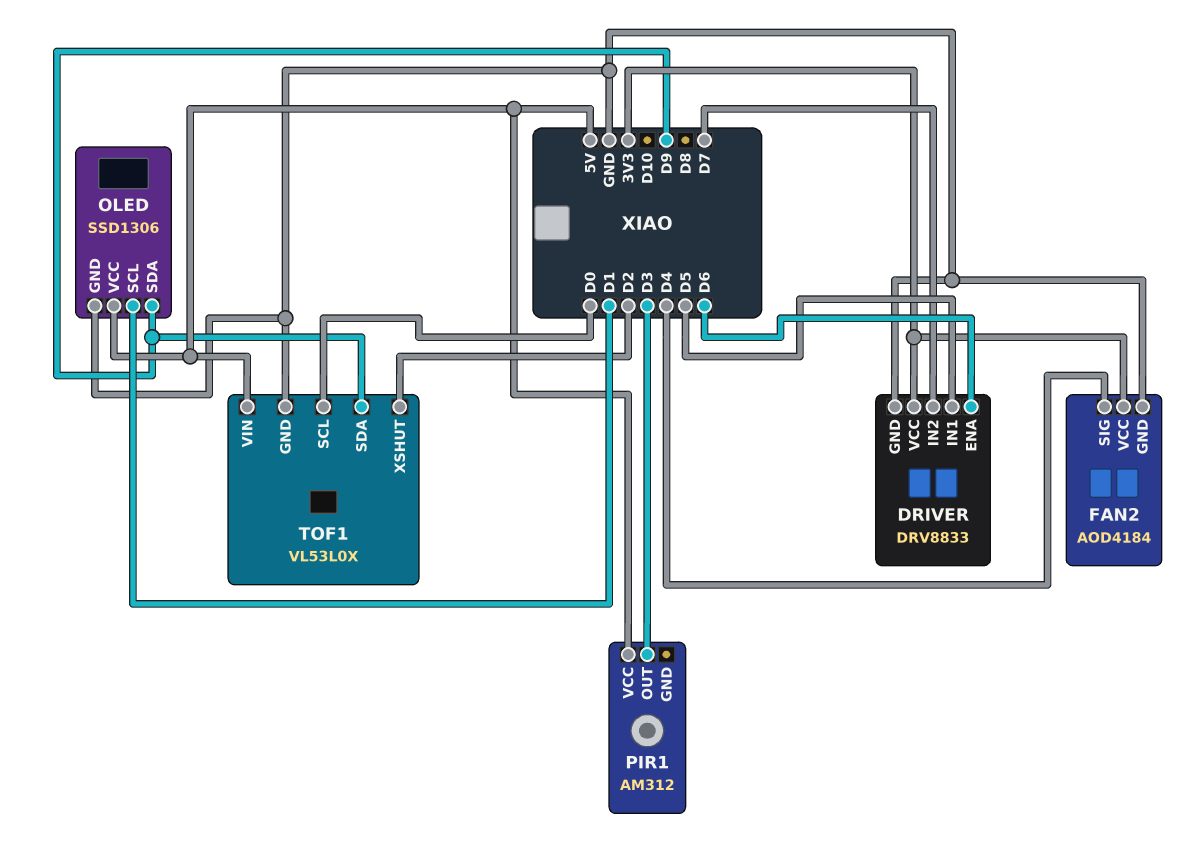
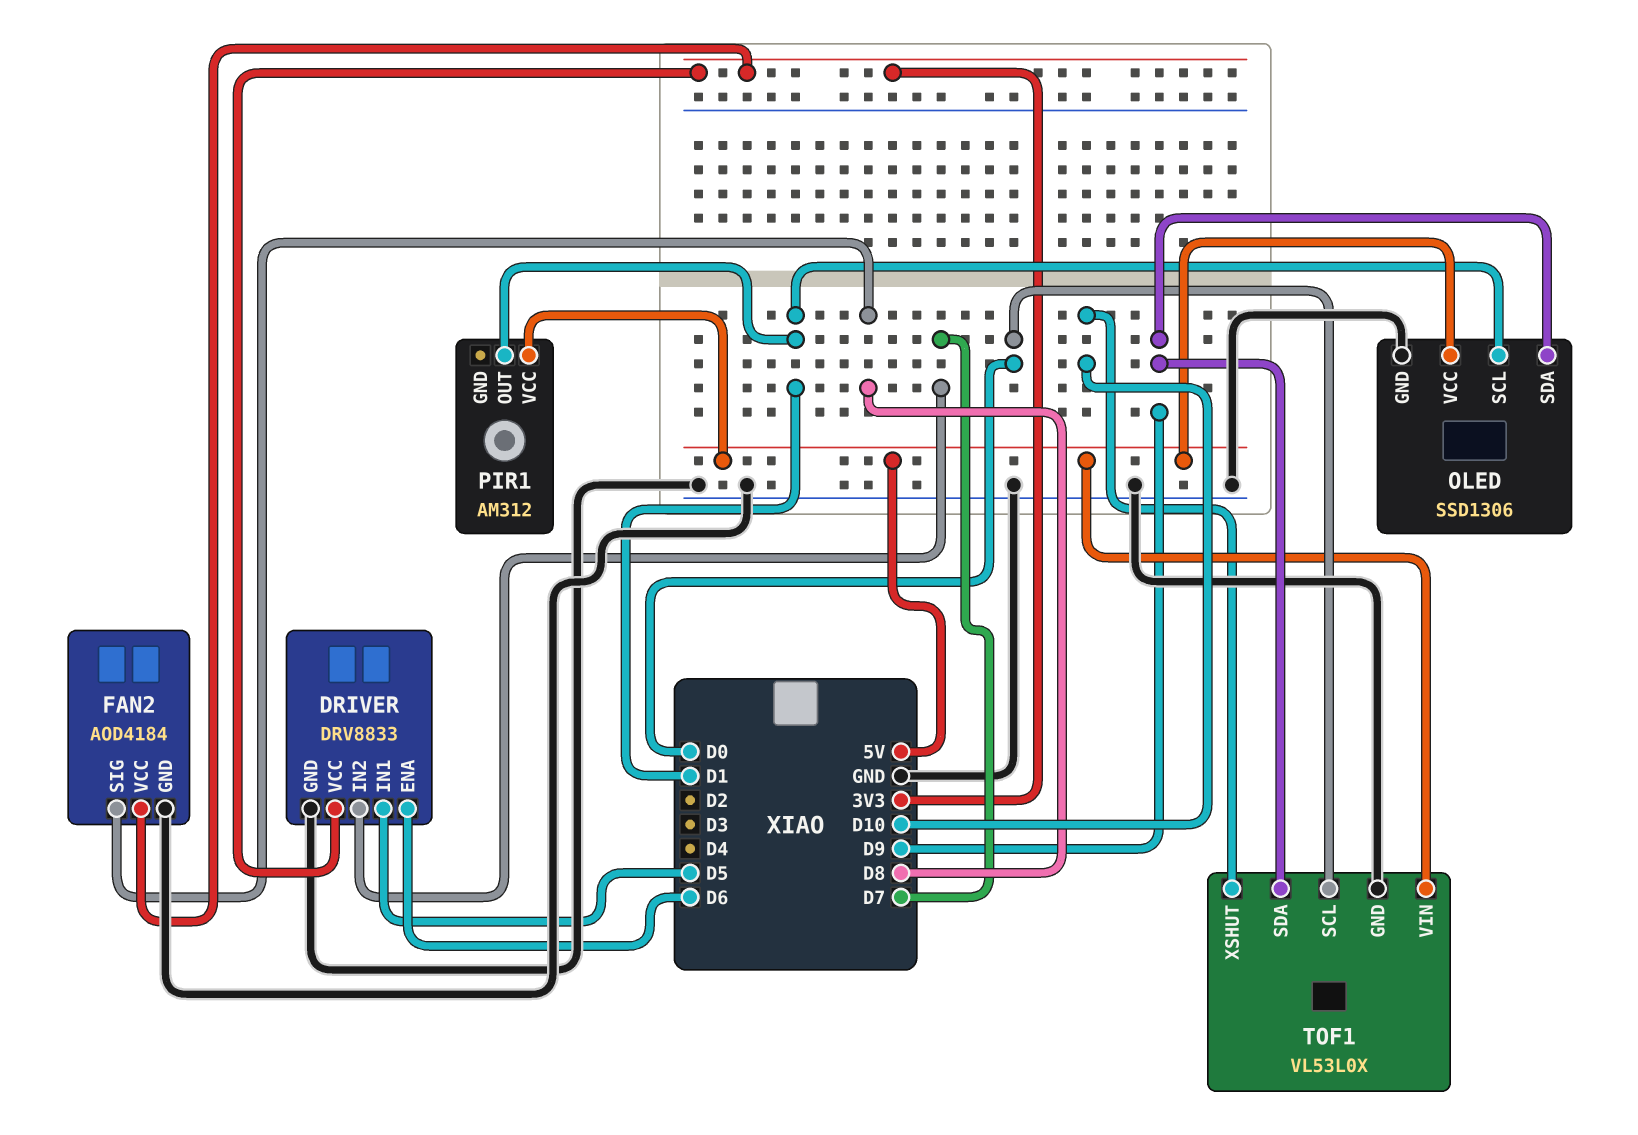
FAN2 pin SIG: D4 -> D8
PIR1 pin OUT: D3 -> D1
TOF1 pin XSHUT: D2 -> D10

